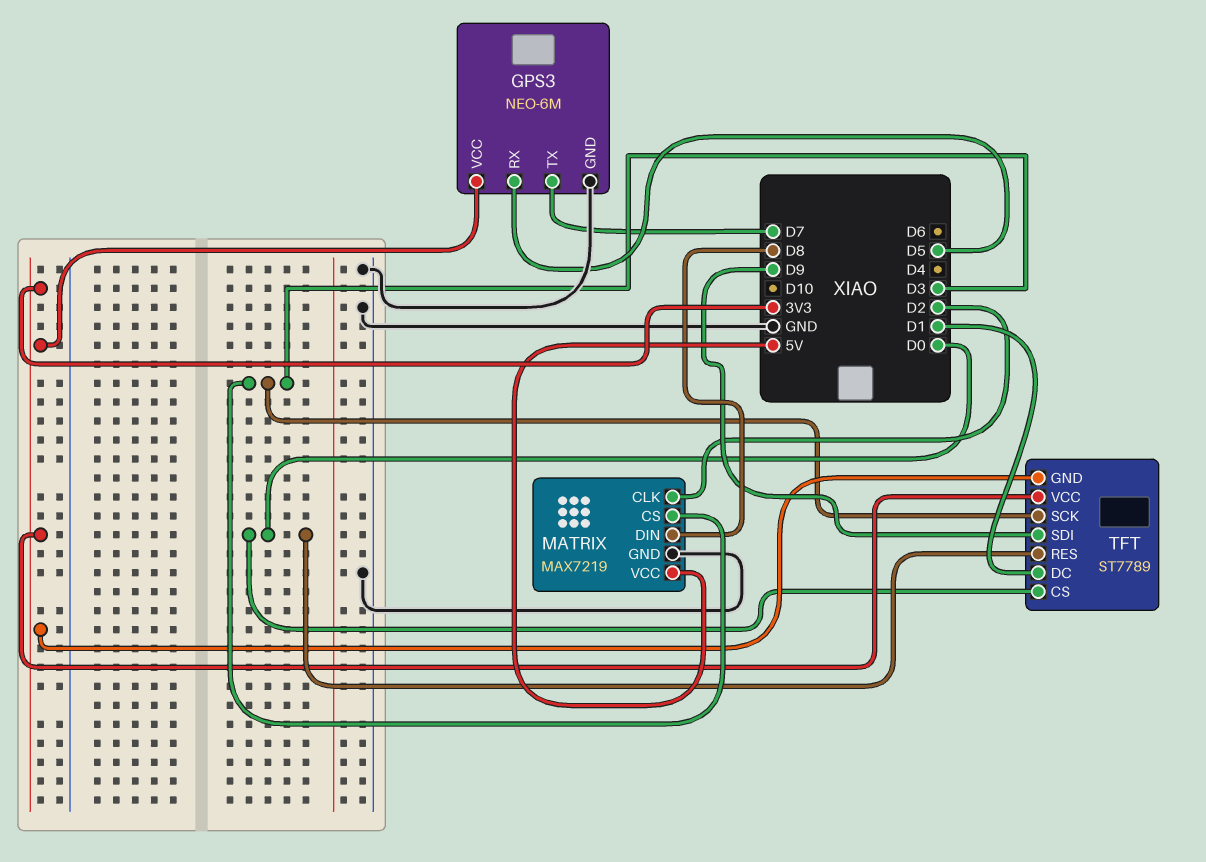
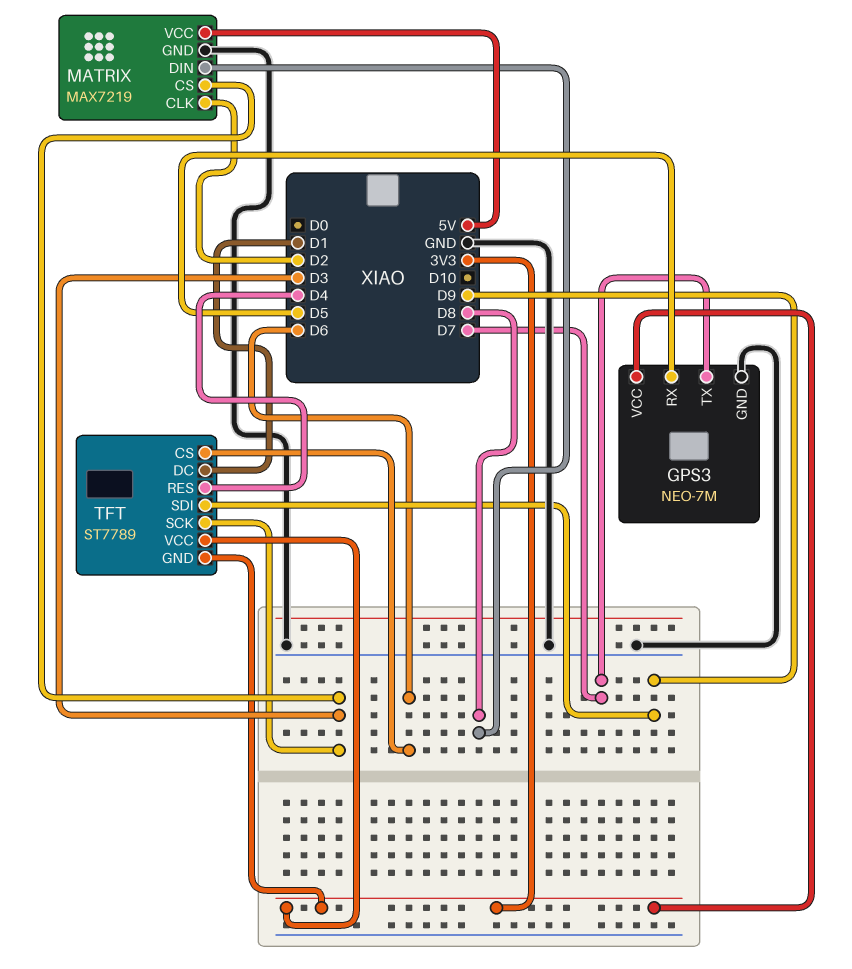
GPS3: NEO-6M -> NEO-7M
TFT pin CS: D0 -> D6
TFT pin RES: D0 -> D4

